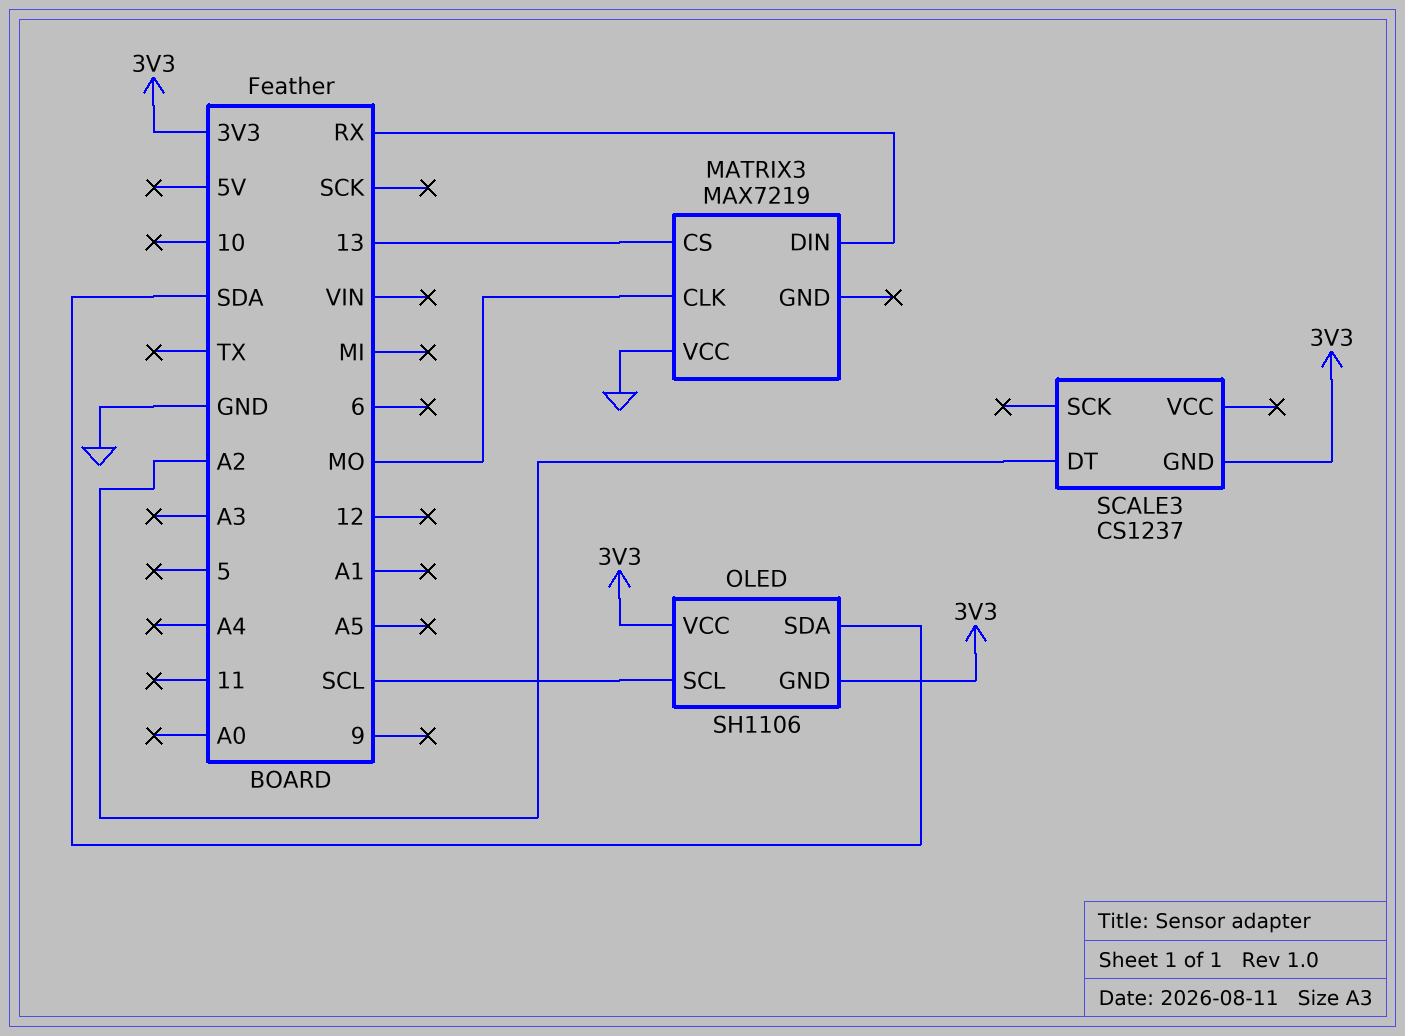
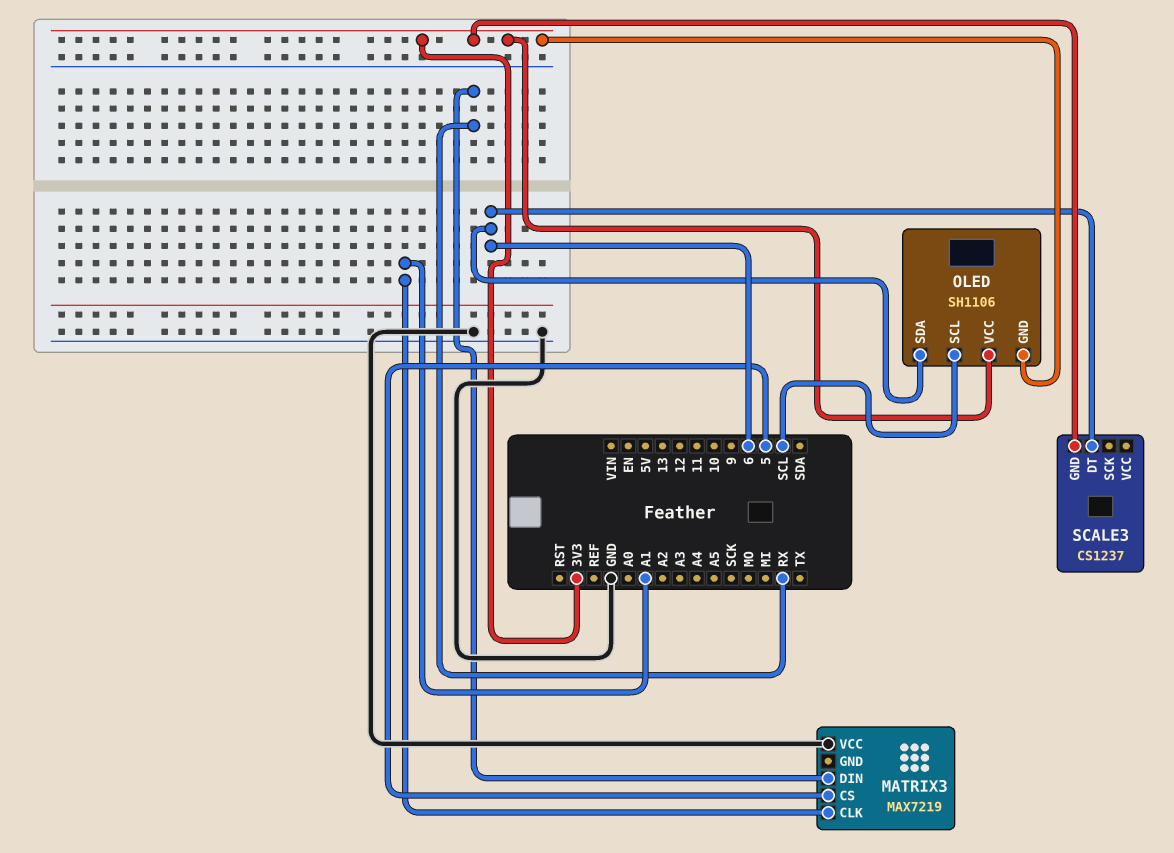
MATRIX3 pin CLK: MO -> A1
MATRIX3 pin CS: 13 -> 5
OLED pin SDA: SDA -> 6
SCALE3 pin DT: A2 -> 6

